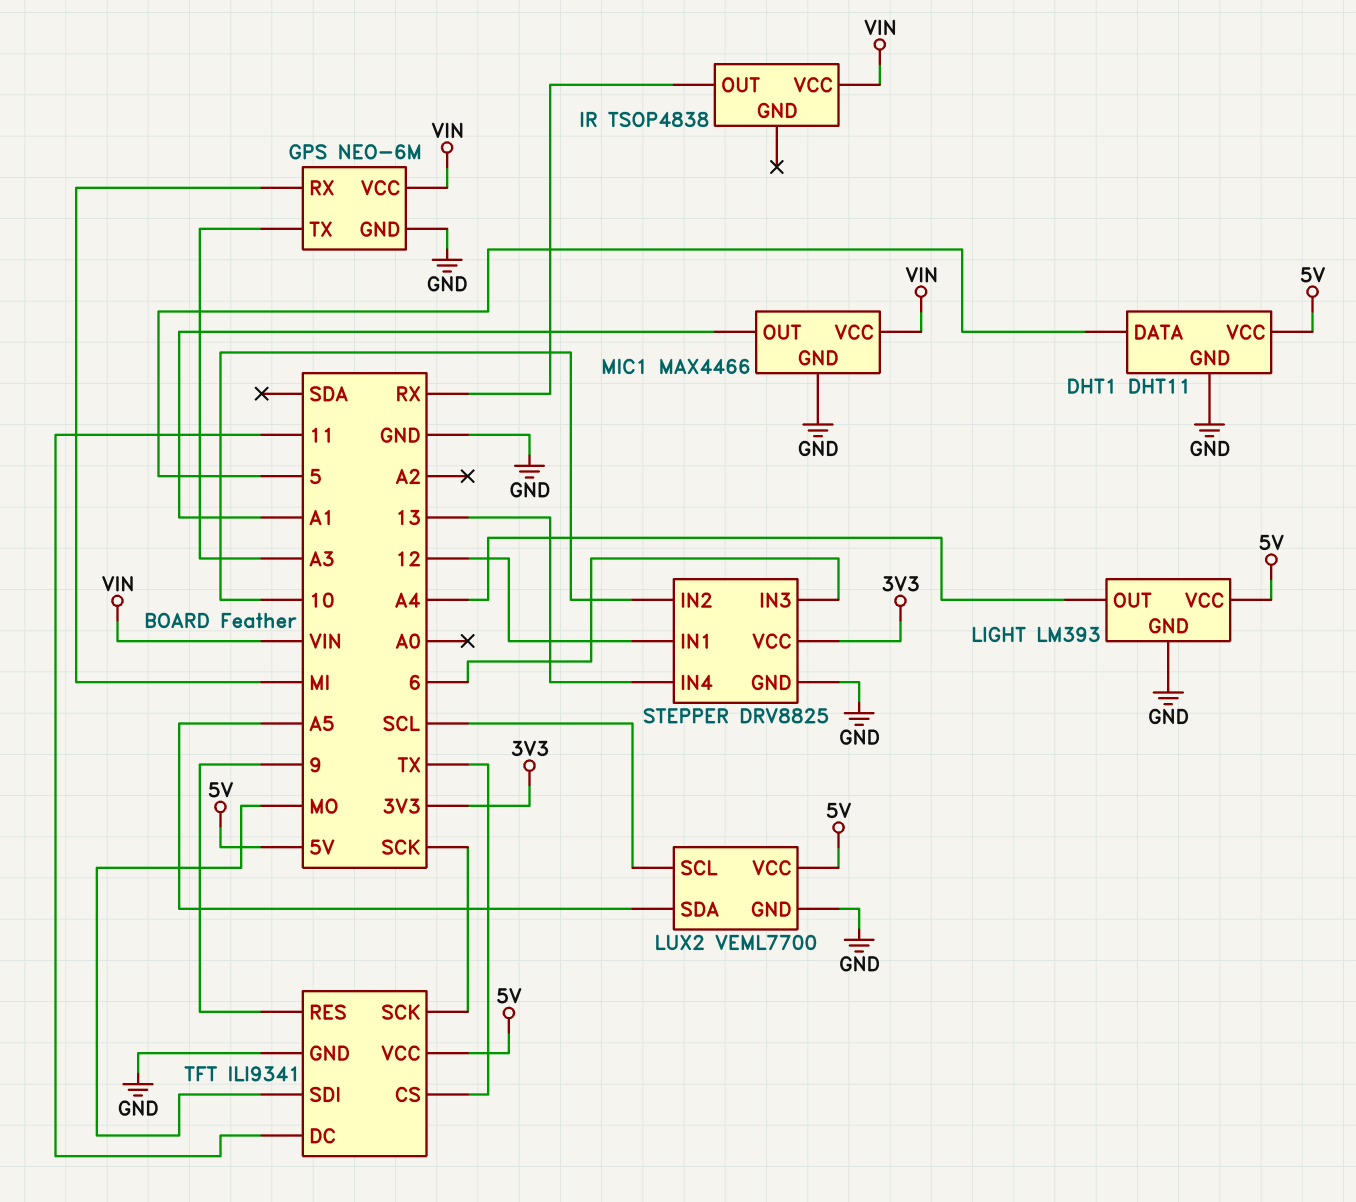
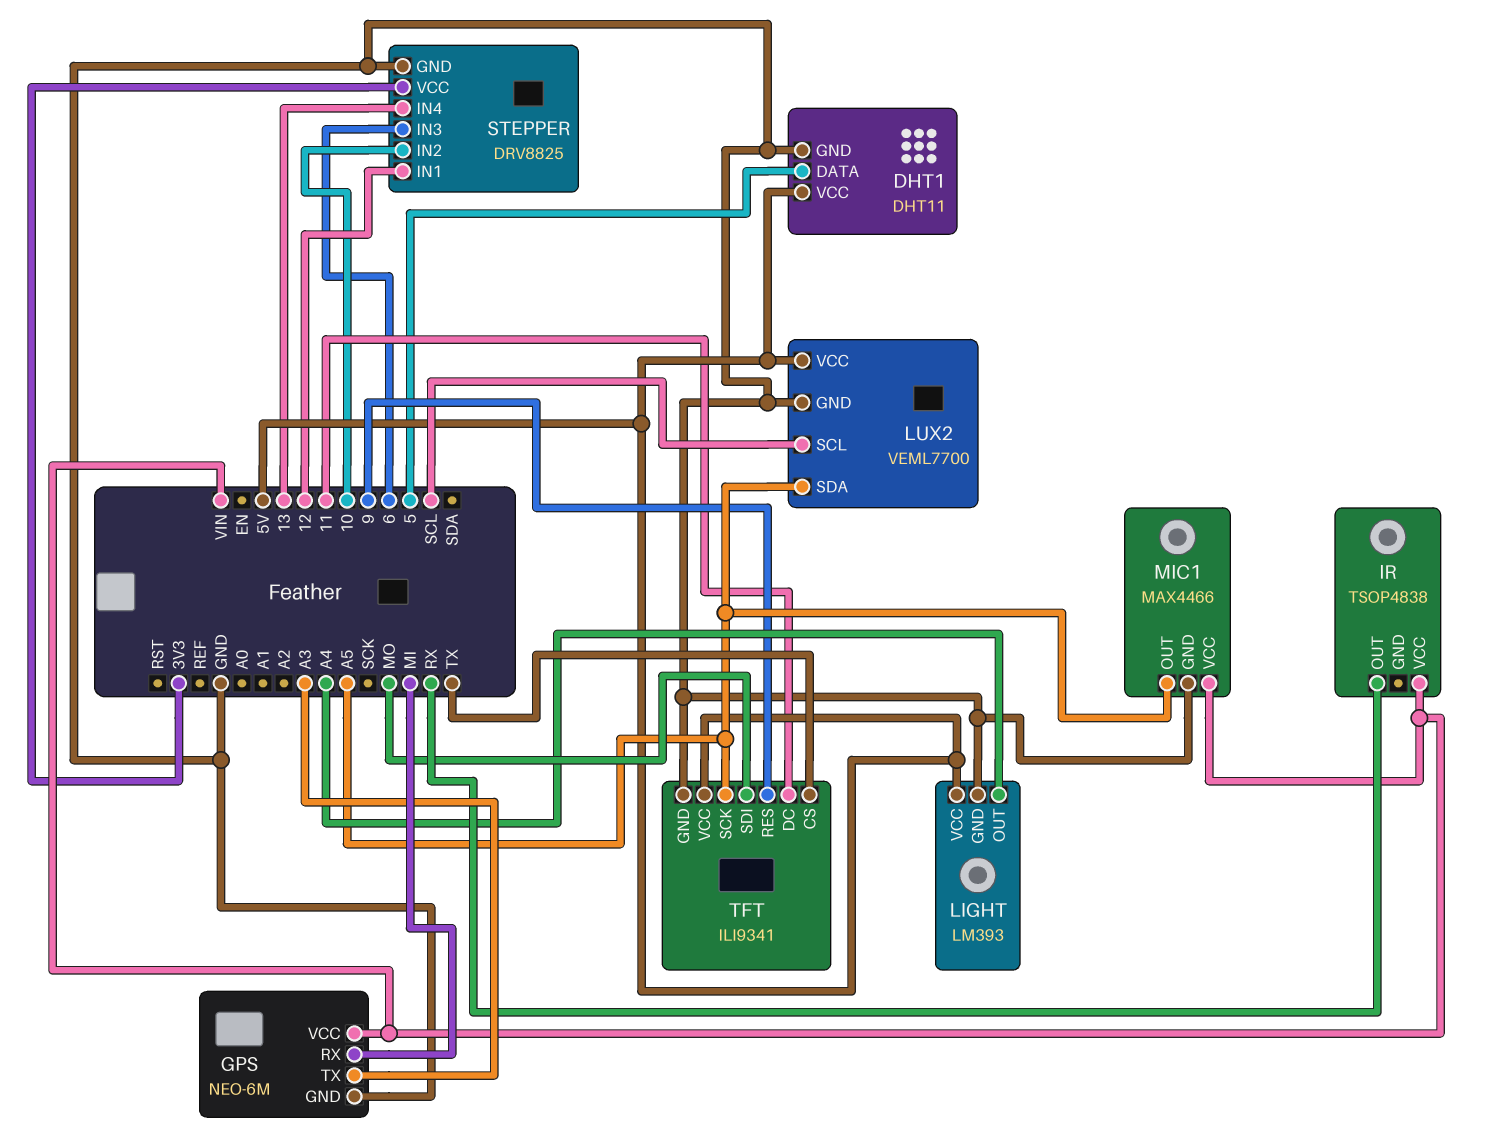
MIC1 pin OUT: A1 -> A5
TFT pin SCK: SCK -> A5

